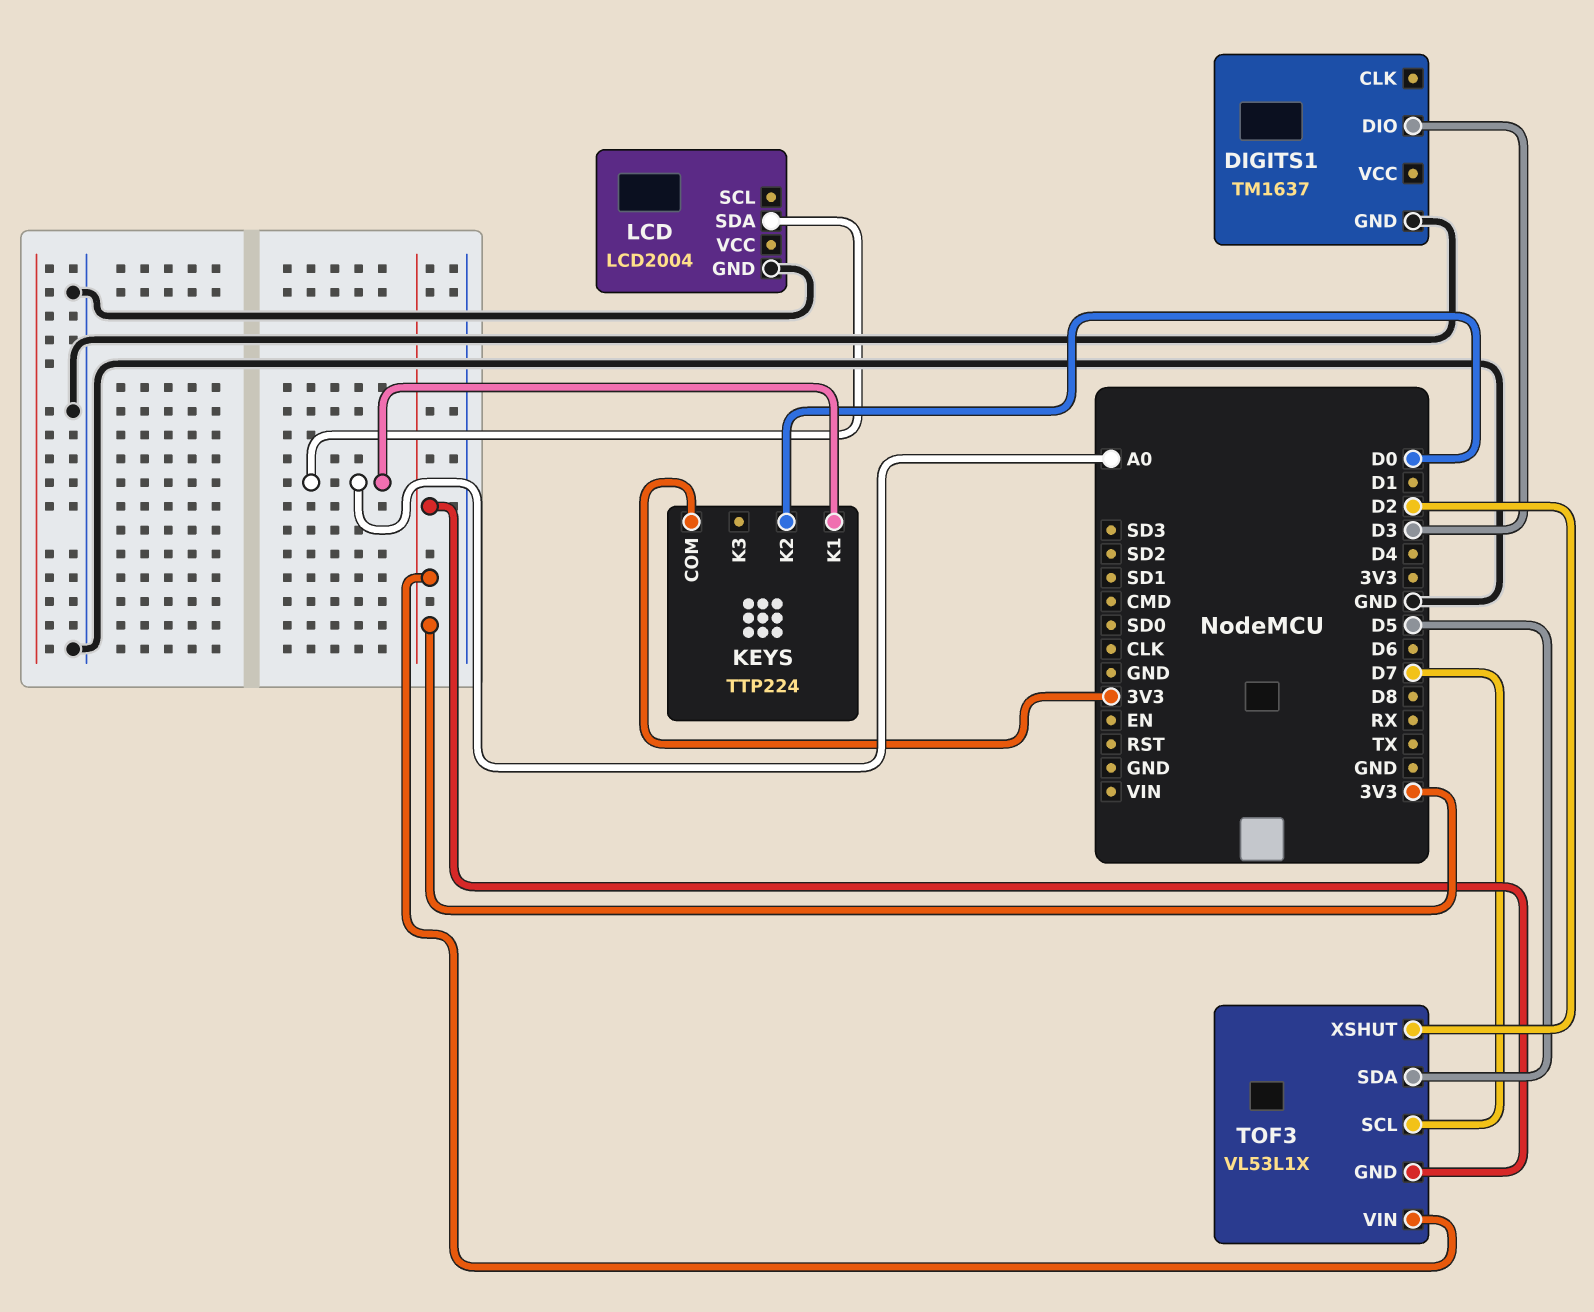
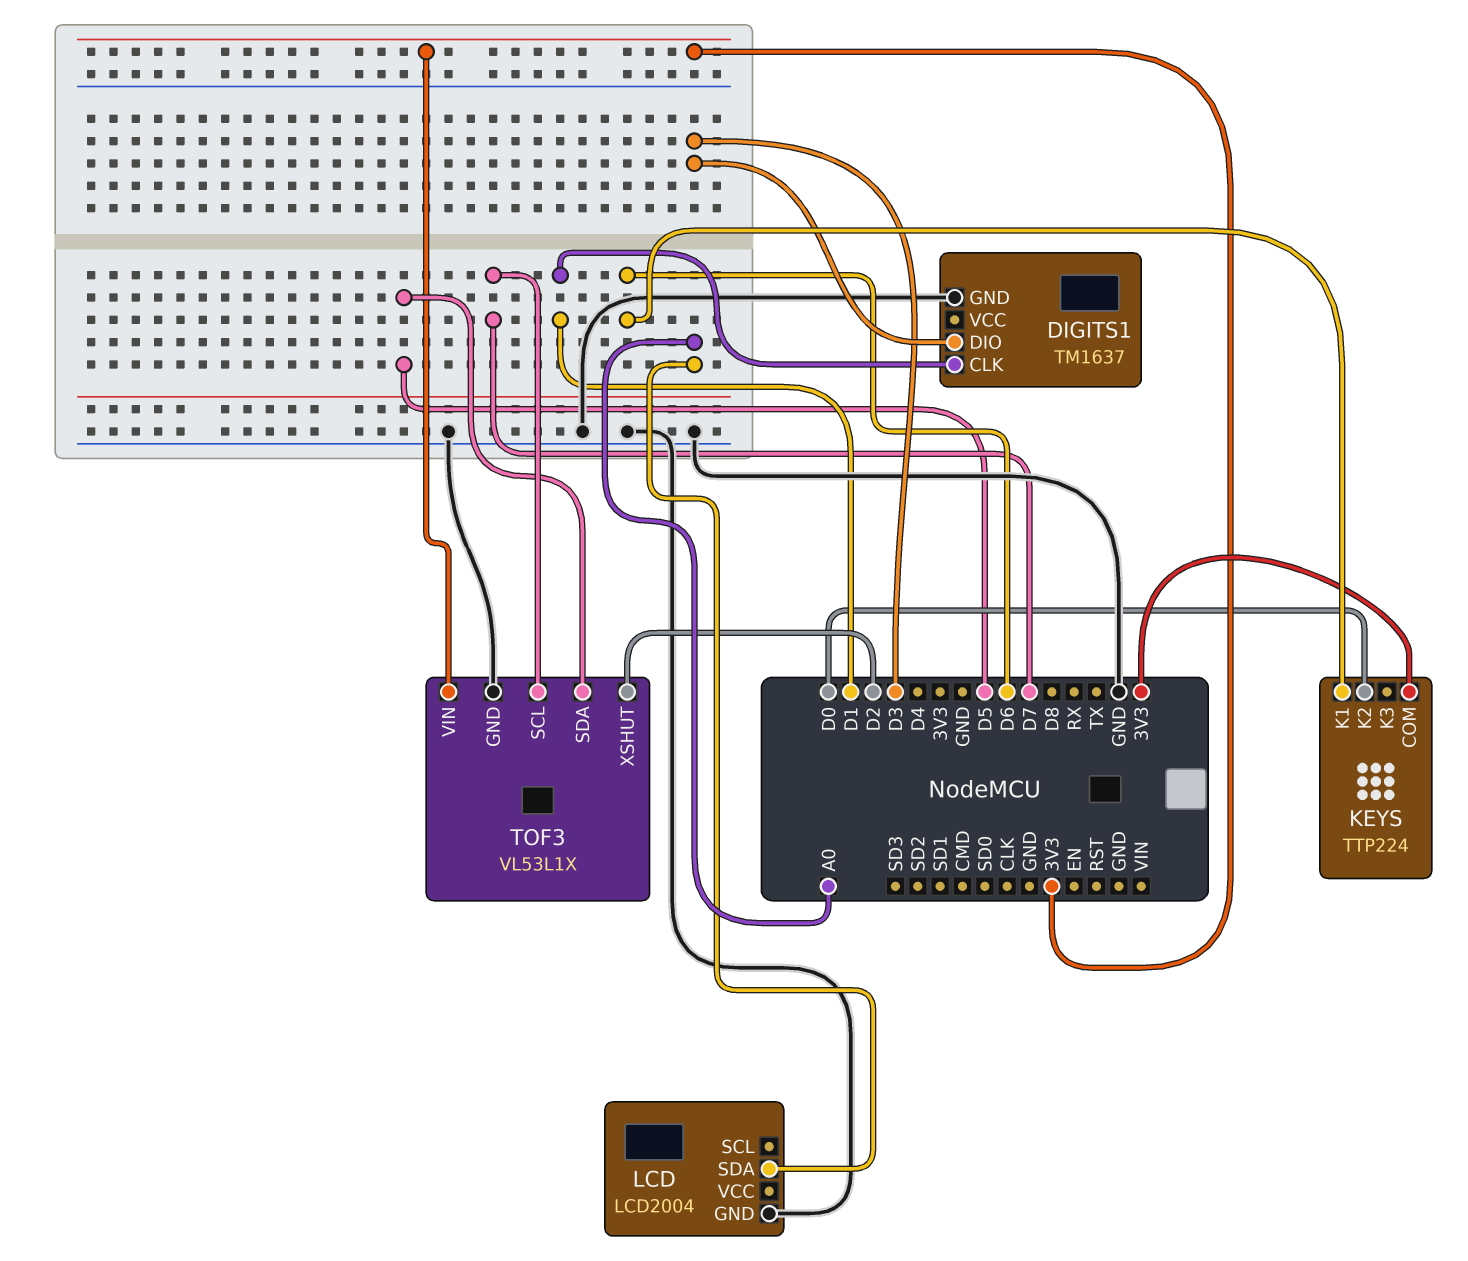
DIGITS1 pin CLK: none -> D1
KEYS pin K1: A0 -> D6
TOF3 pin GND: 3V3 -> GND

